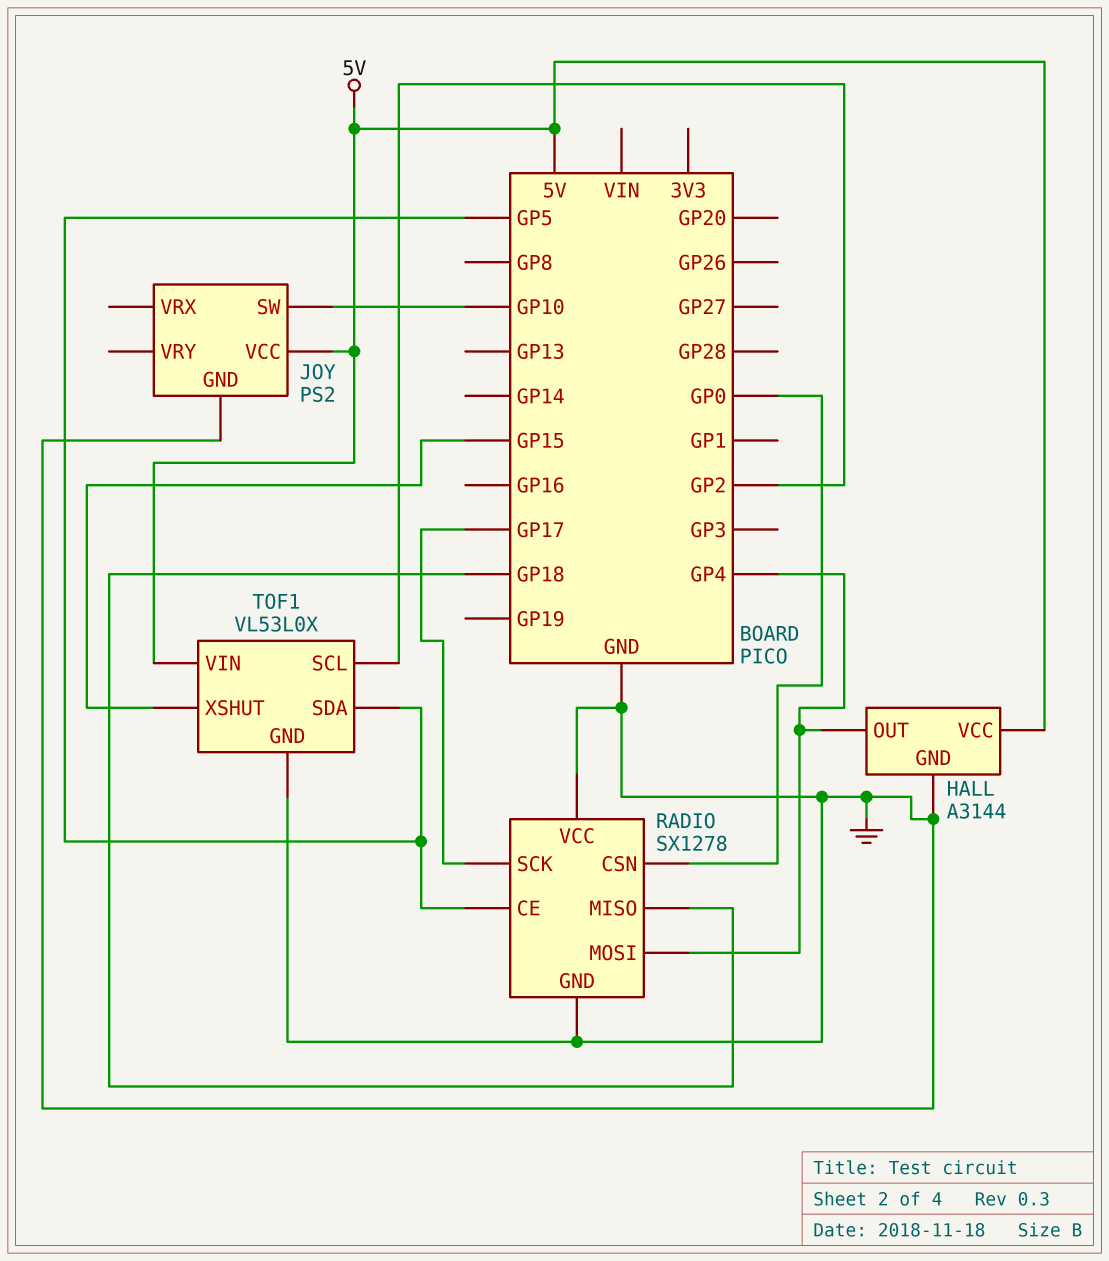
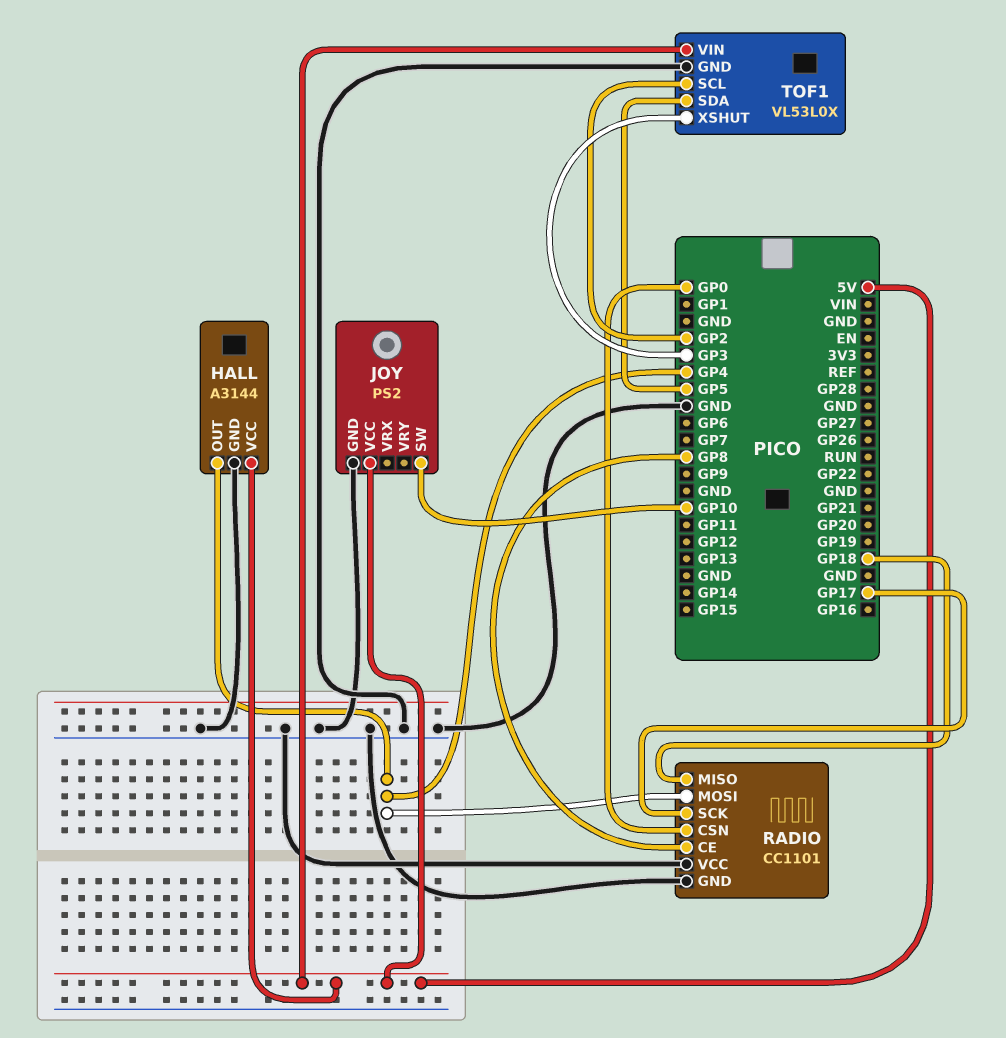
RADIO: SX1278 -> CC1101
RADIO pin CE: GP5 -> GP8
TOF1 pin XSHUT: GP15 -> GP3

